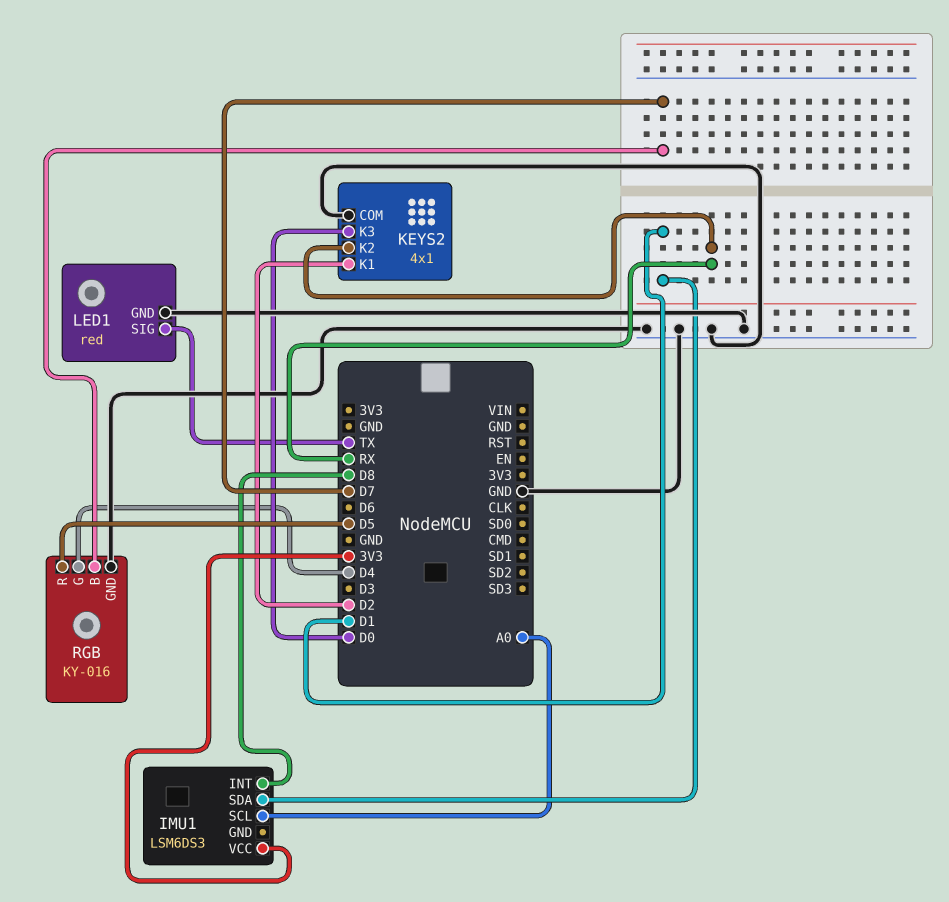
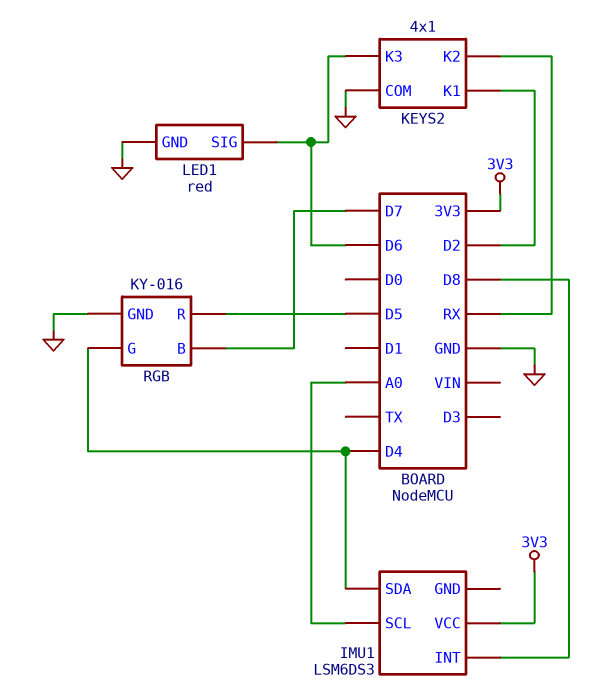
IMU1 pin SDA: D1 -> D4
KEYS2 pin K3: D0 -> D6
LED1 pin SIG: TX -> D6

